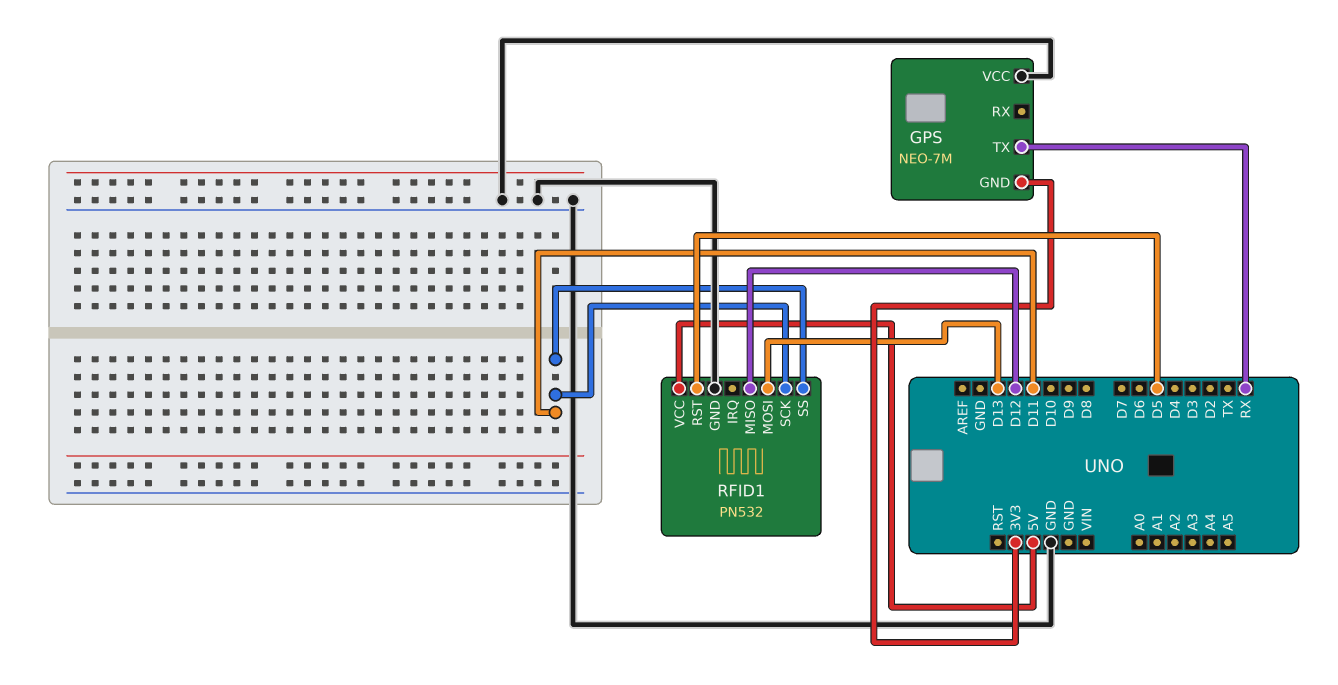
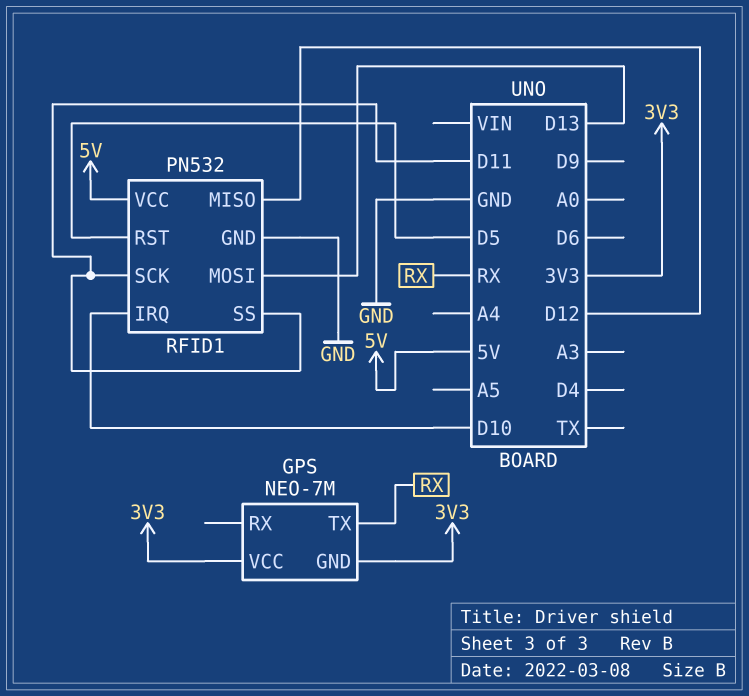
GPS pin VCC: GND -> 3V3
RFID1 pin IRQ: none -> D10

